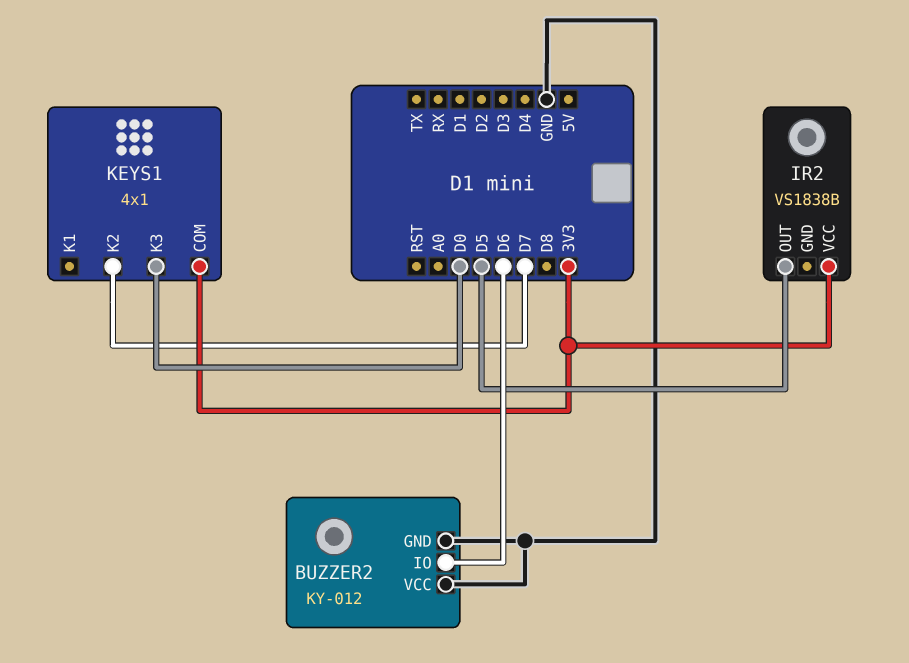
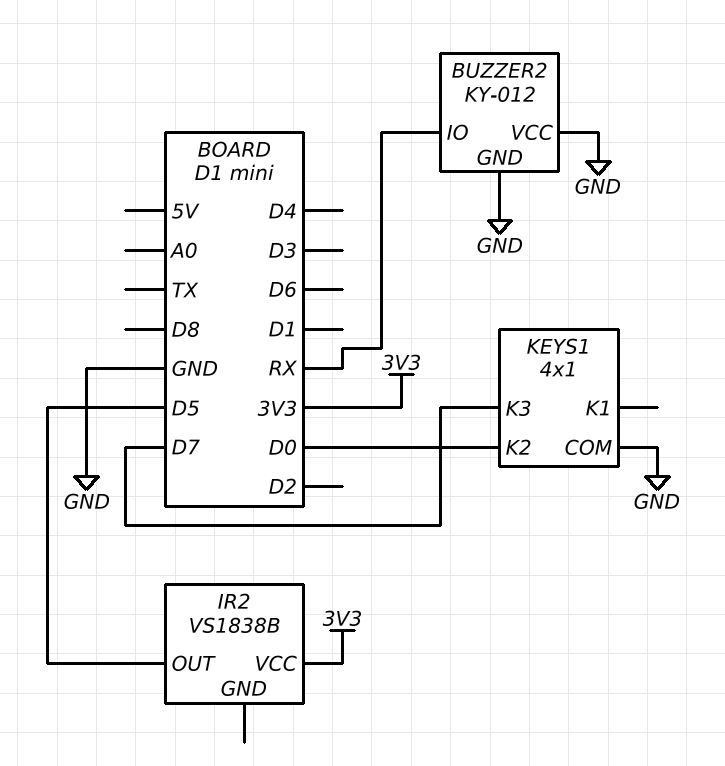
BUZZER2 pin IO: D6 -> RX
KEYS1 pin COM: 3V3 -> GND
KEYS1 pin K2: D7 -> D0
KEYS1 pin K3: D0 -> D7

